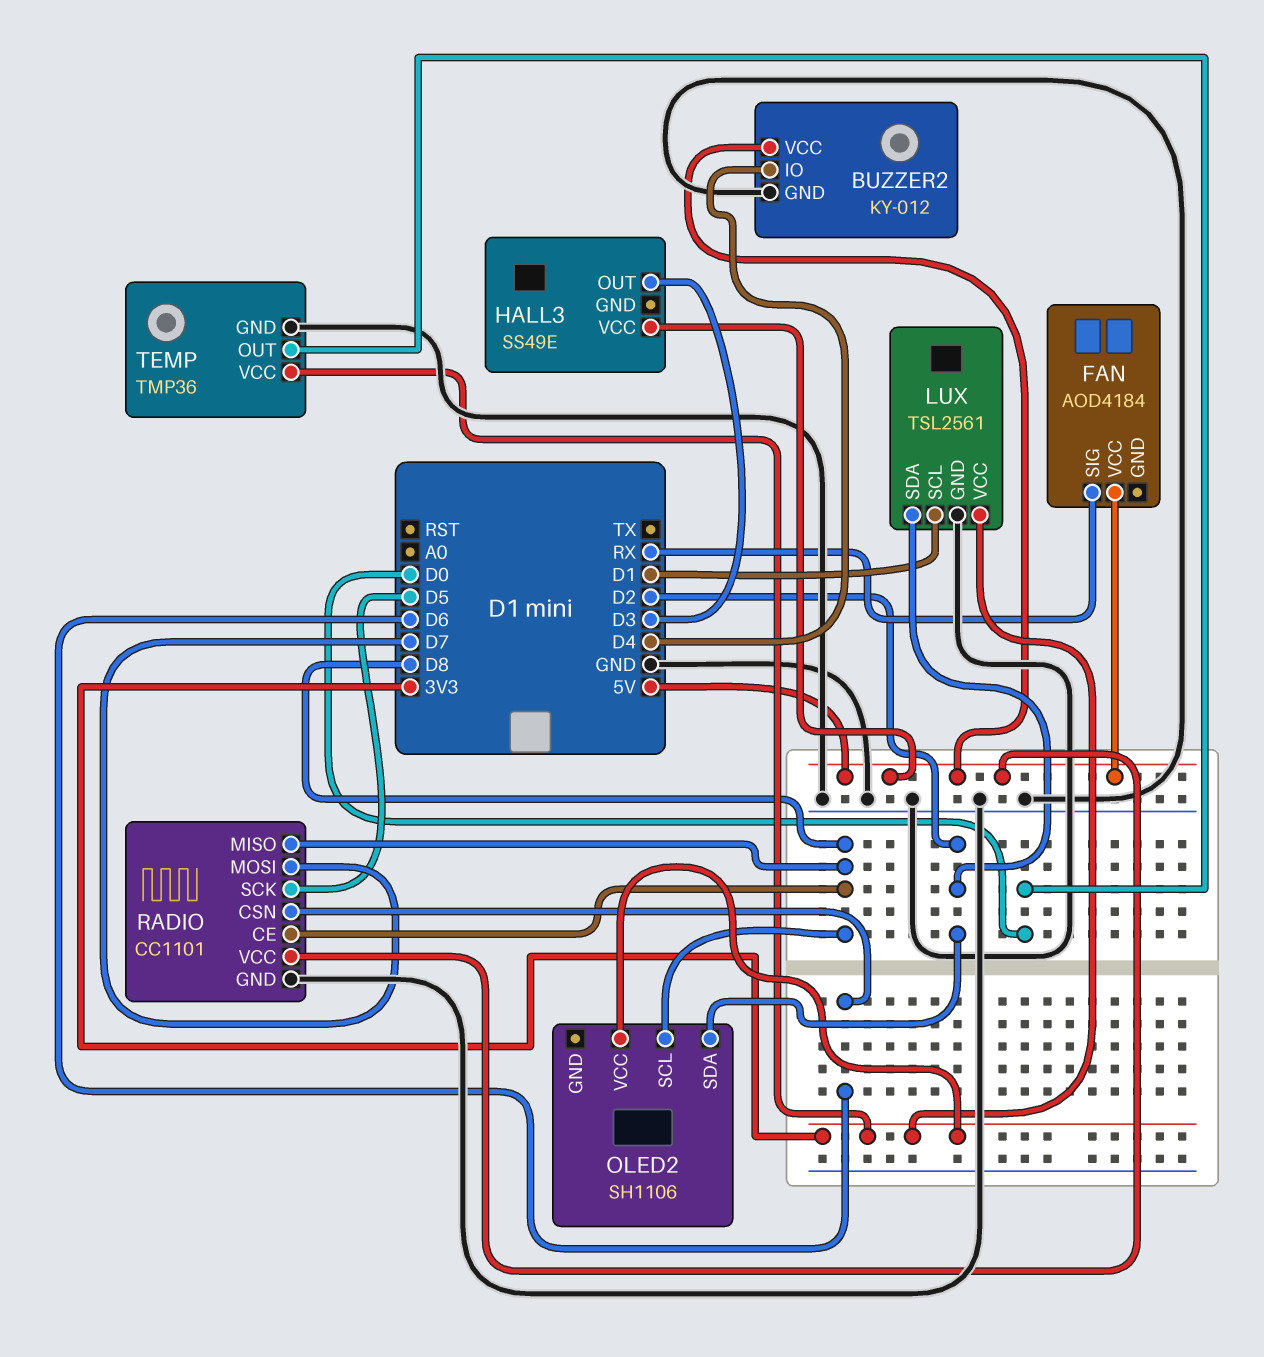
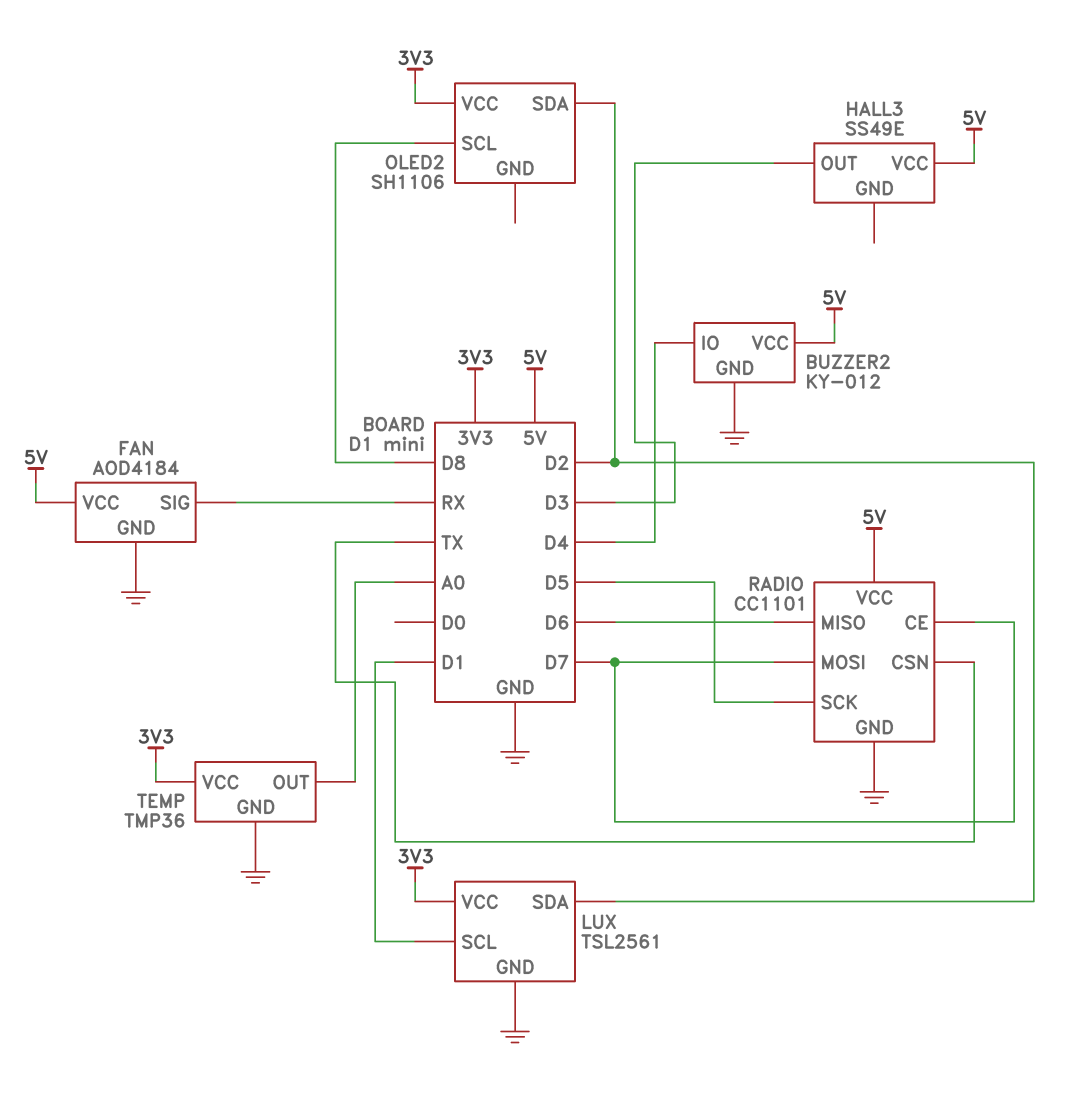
FAN pin GND: none -> GND
RADIO pin CE: D8 -> D7
RADIO pin CSN: D6 -> TX
RADIO pin MISO: D8 -> D6
TEMP pin OUT: D0 -> A0

